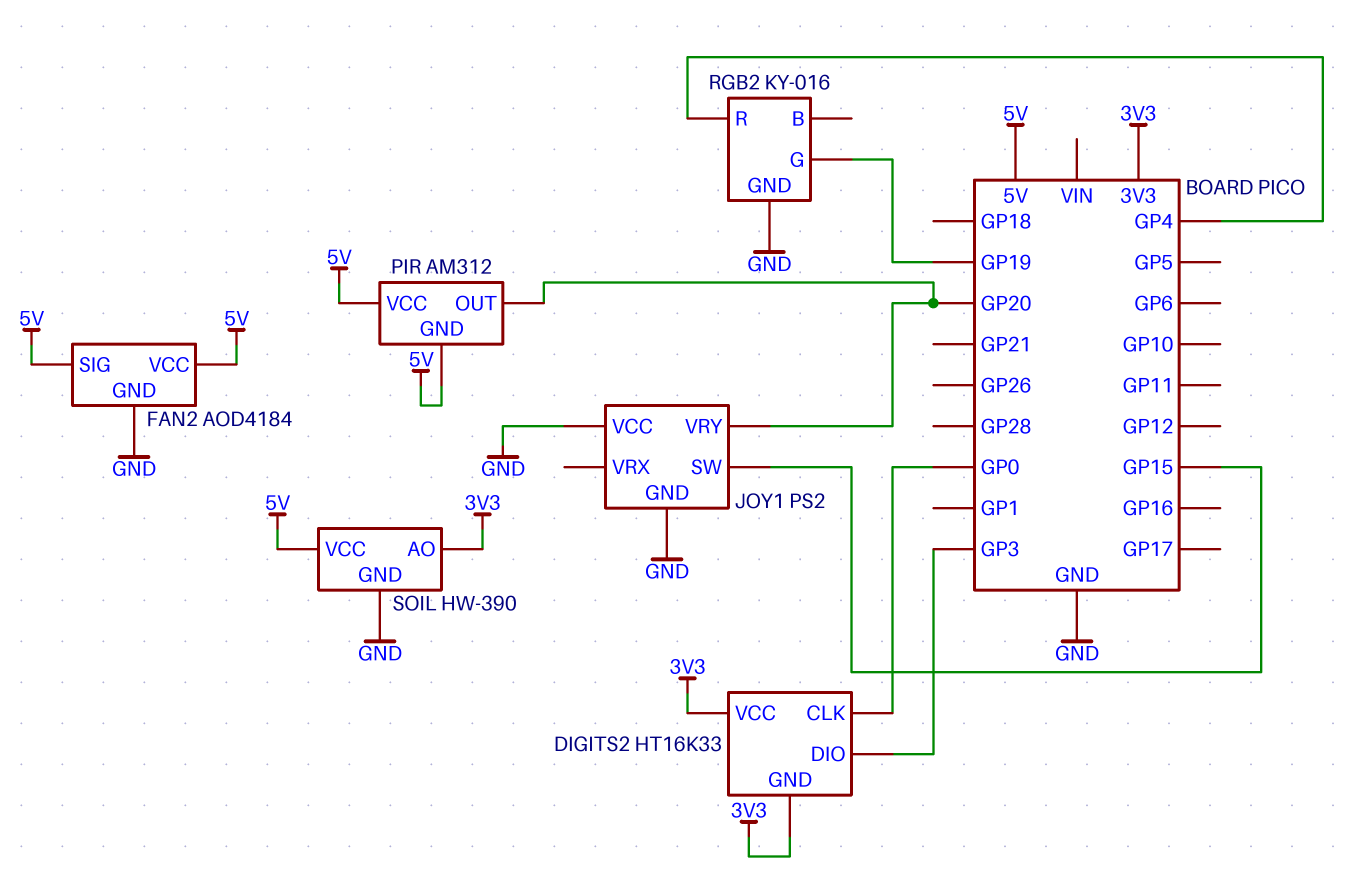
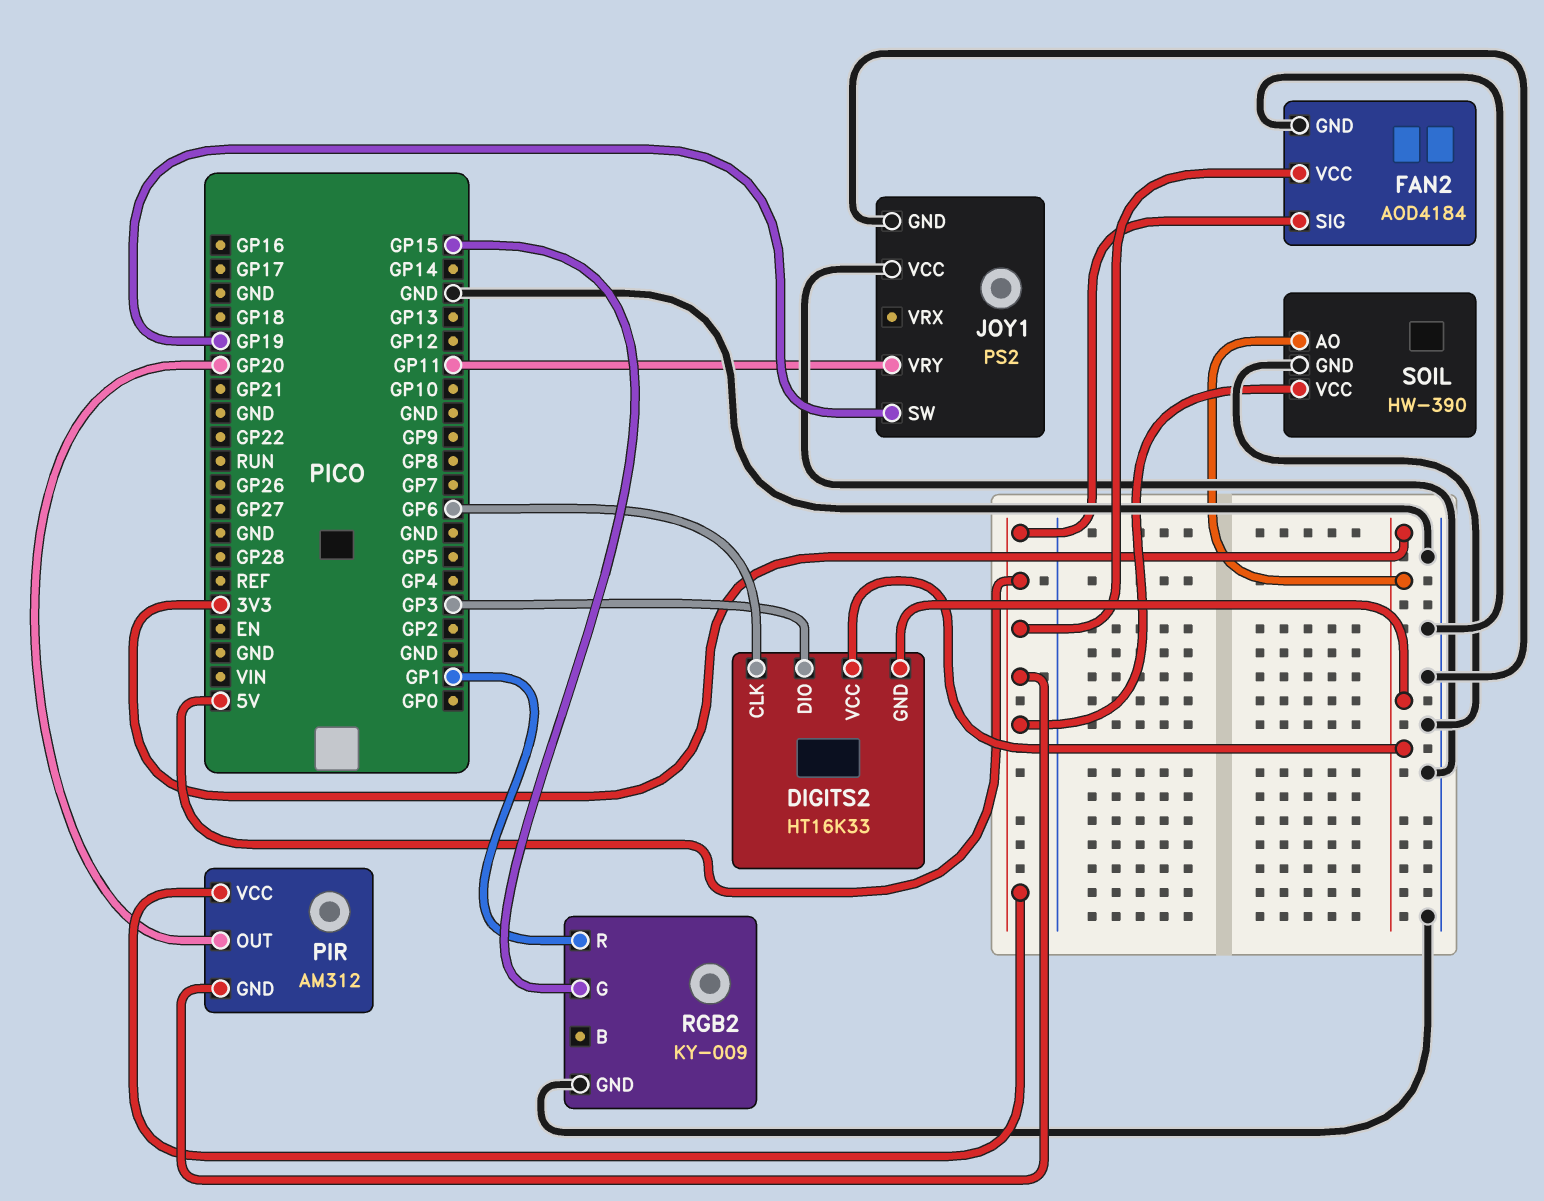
DIGITS2 pin CLK: GP0 -> GP6
JOY1 pin SW: GP15 -> GP19
JOY1 pin VRY: GP20 -> GP11
RGB2: KY-016 -> KY-009
RGB2 pin G: GP19 -> GP15
RGB2 pin R: GP4 -> GP1

